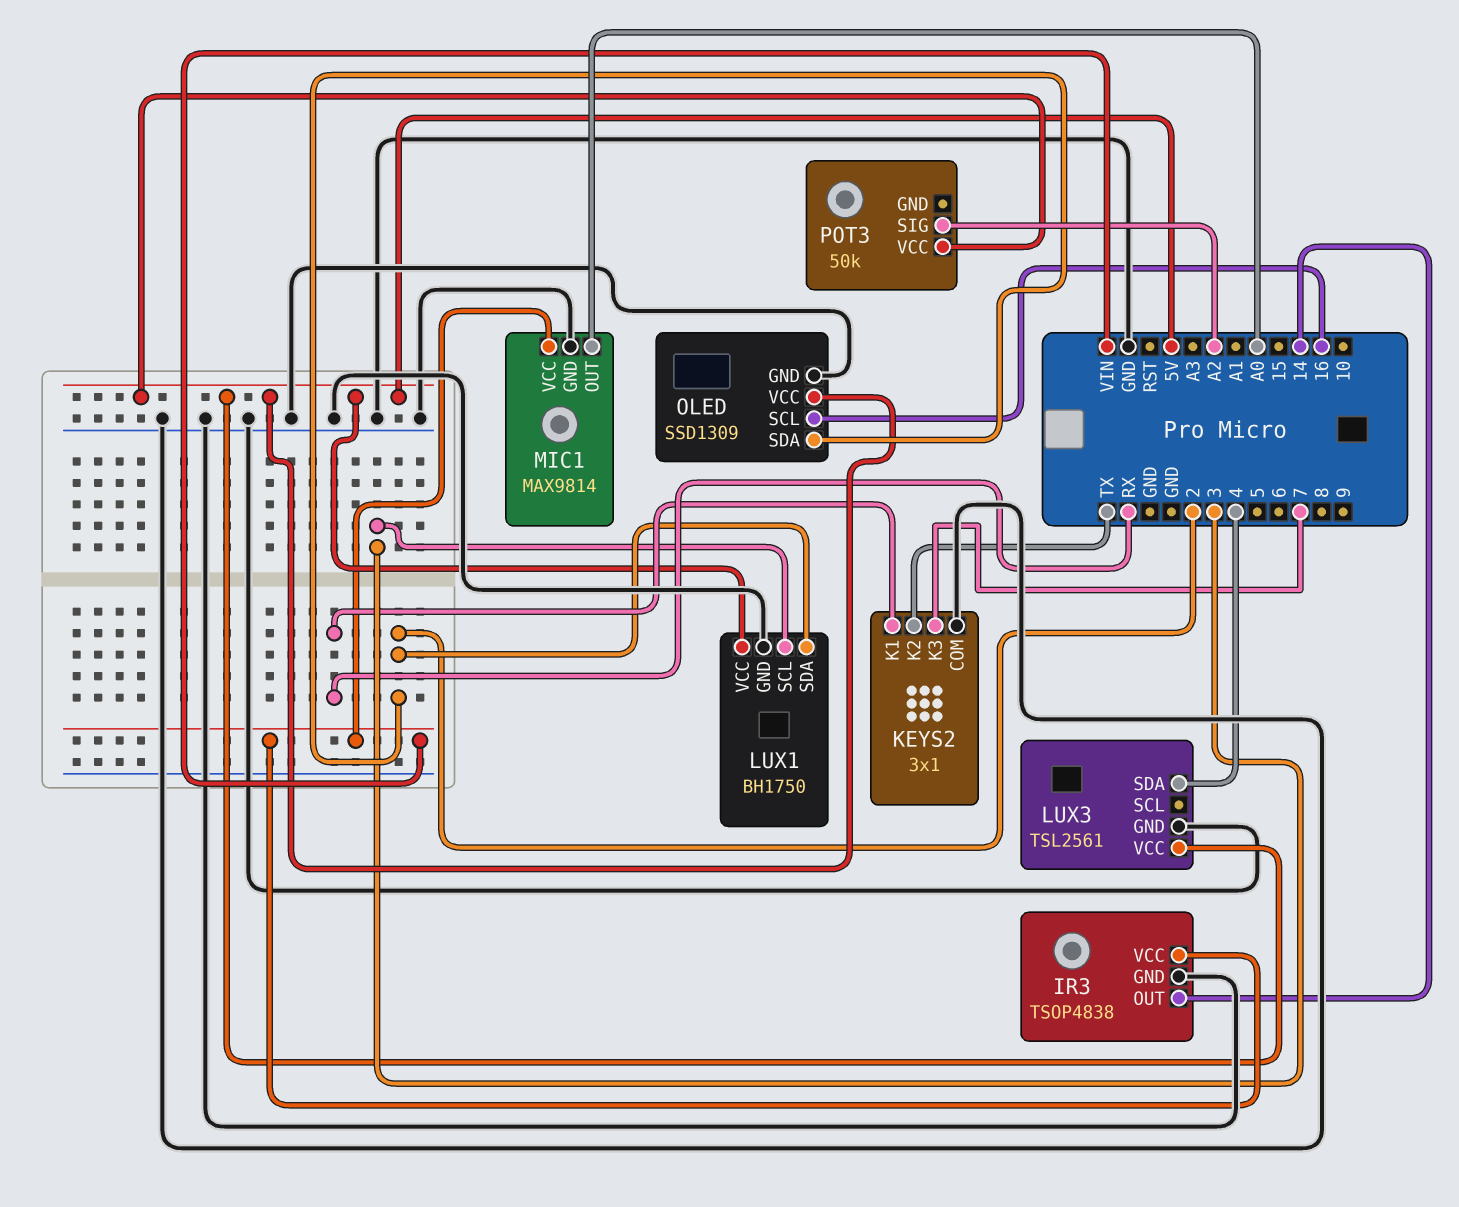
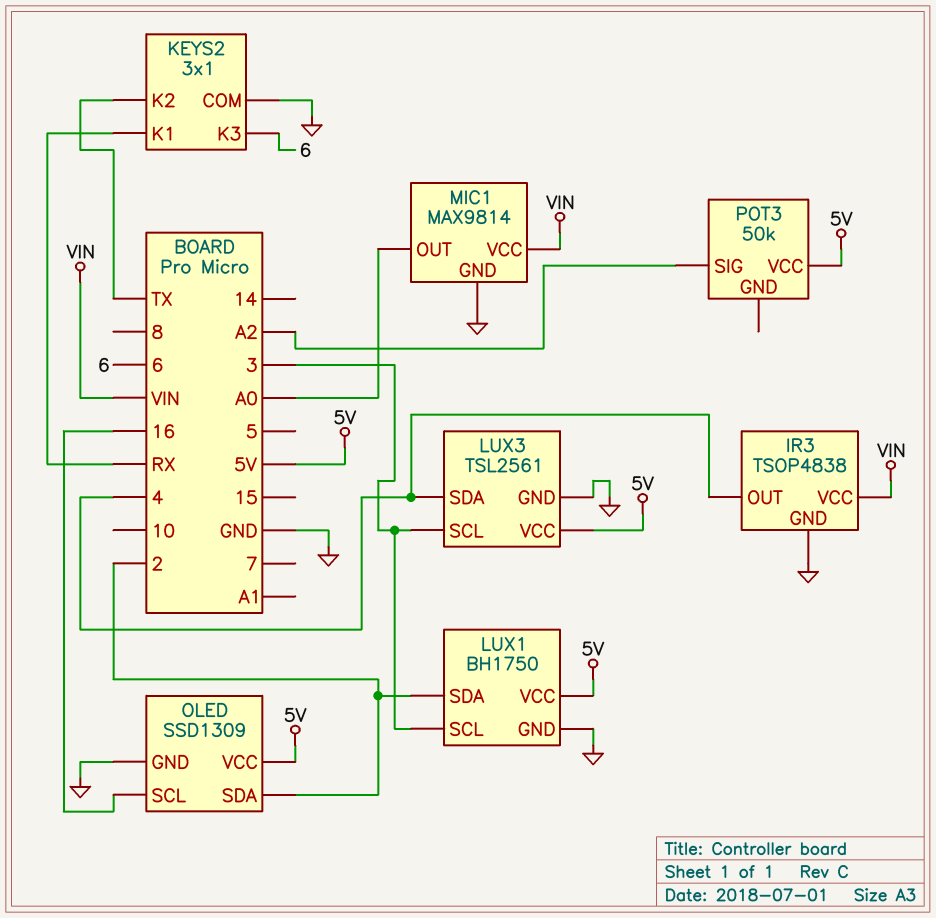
IR3 pin OUT: 14 -> 4
KEYS2 pin K3: 7 -> 6
LUX3 pin SCL: none -> 3

